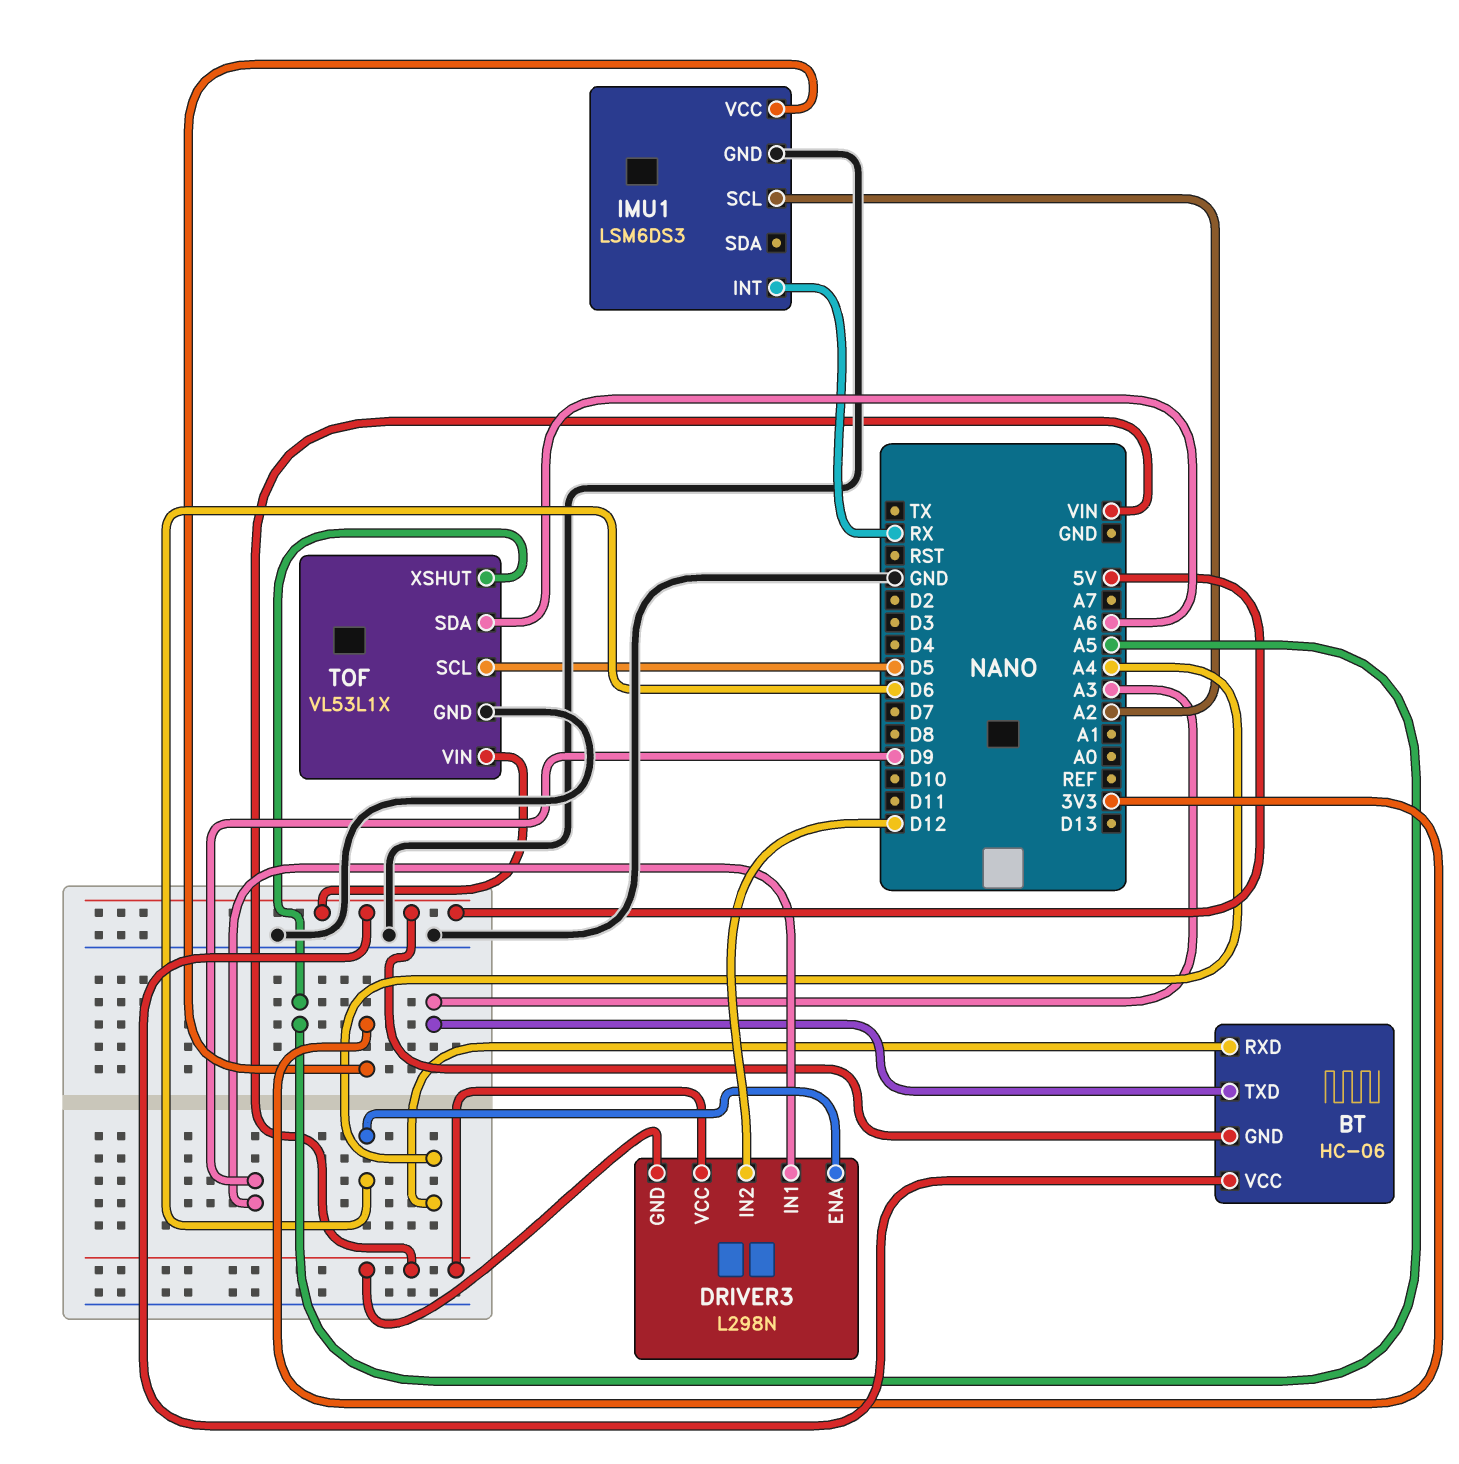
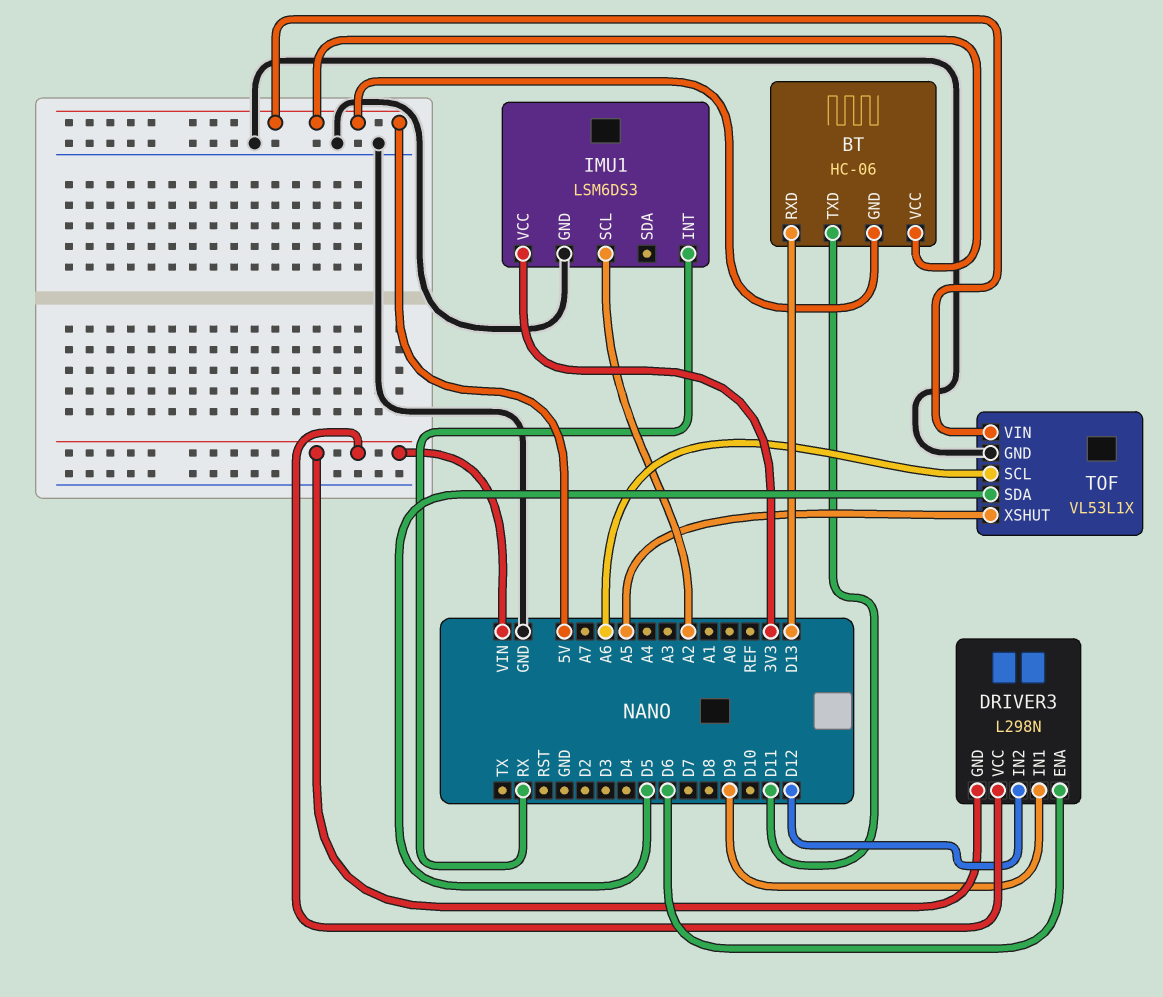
BT pin RXD: A4 -> D13
BT pin TXD: A3 -> D11
TOF pin SCL: D5 -> A6
TOF pin SDA: A6 -> D5

